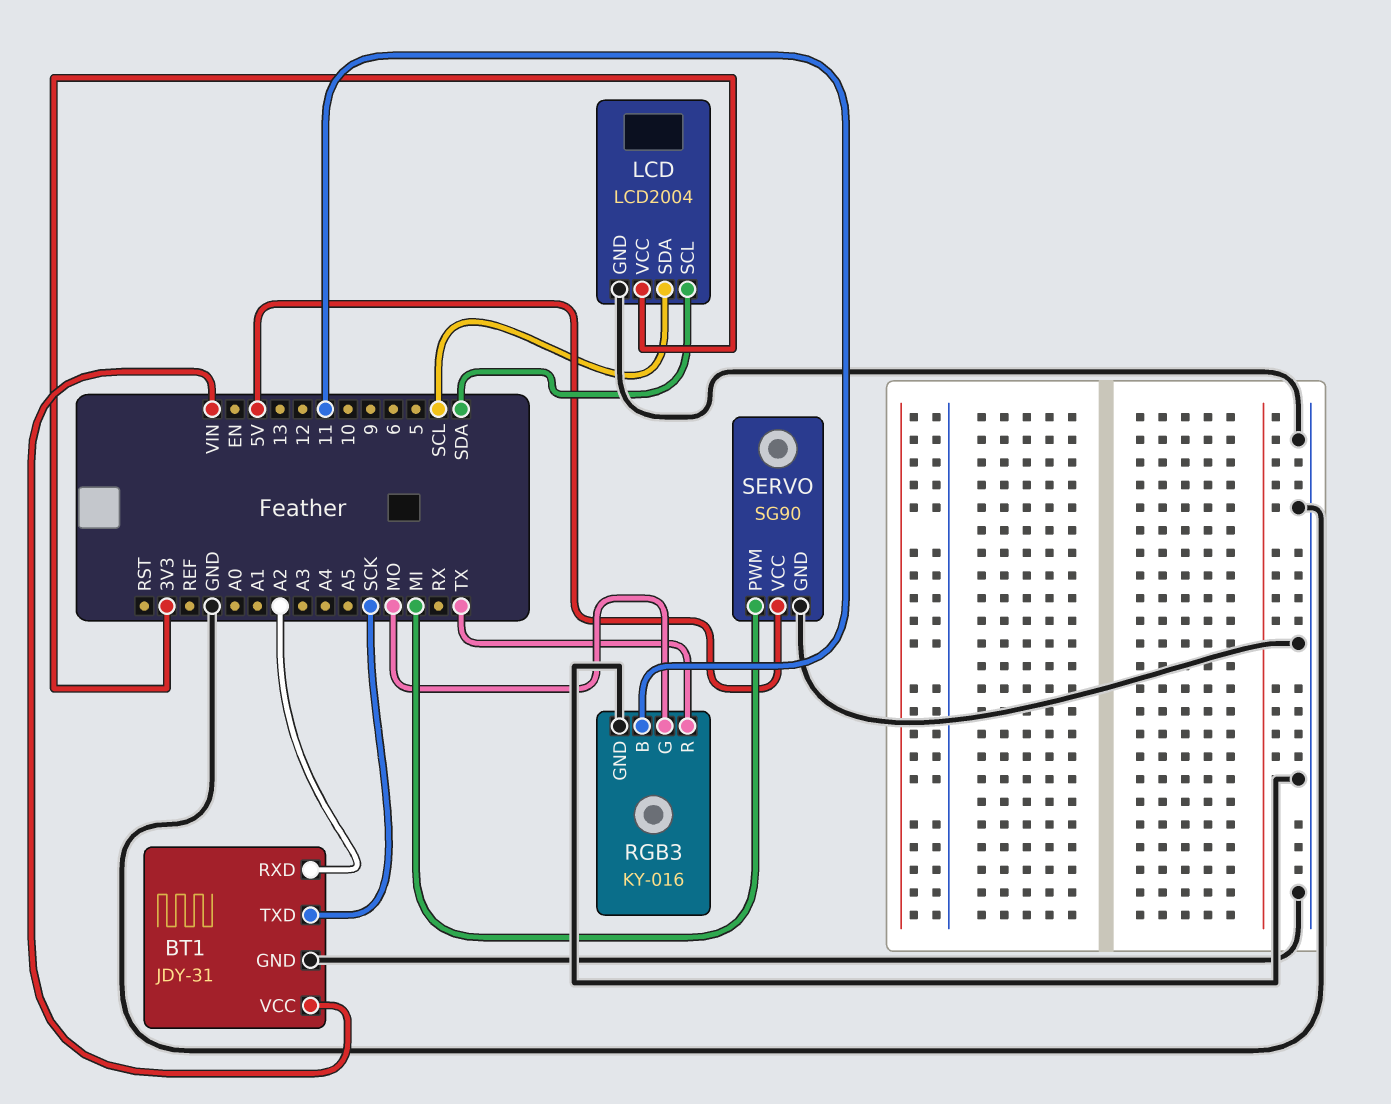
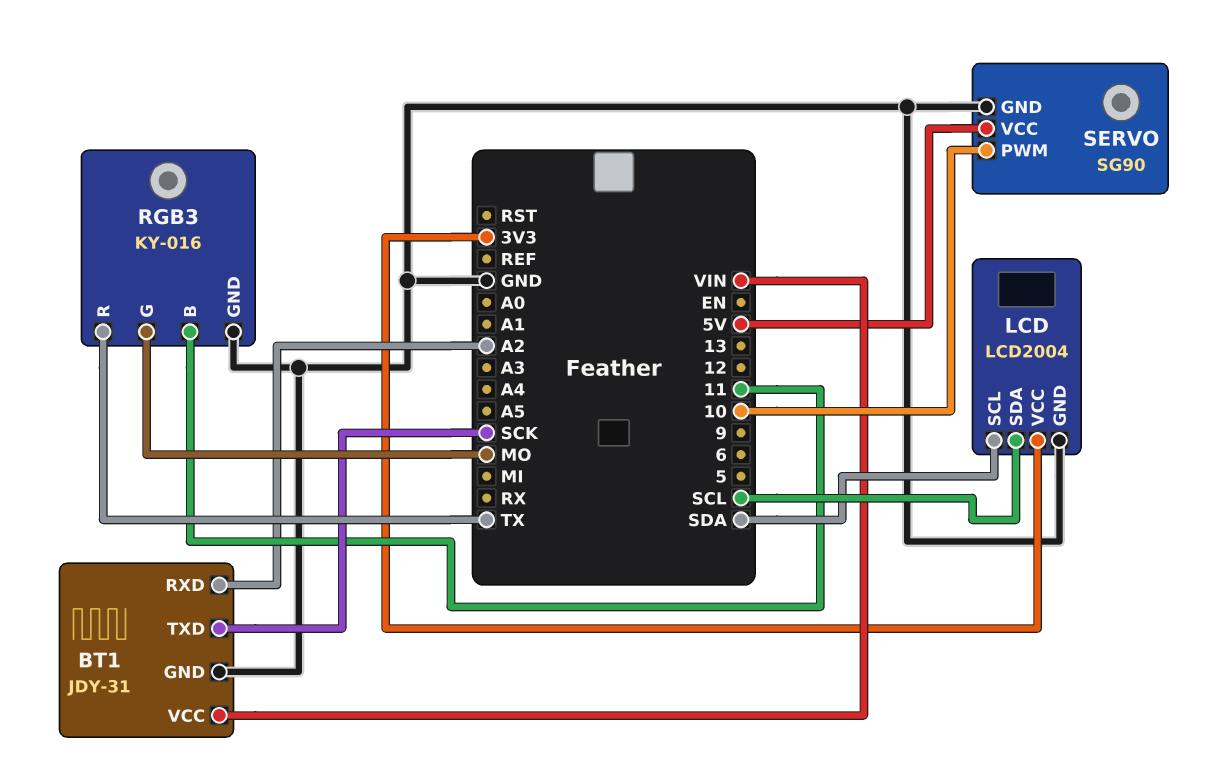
SERVO pin PWM: MI -> 10

